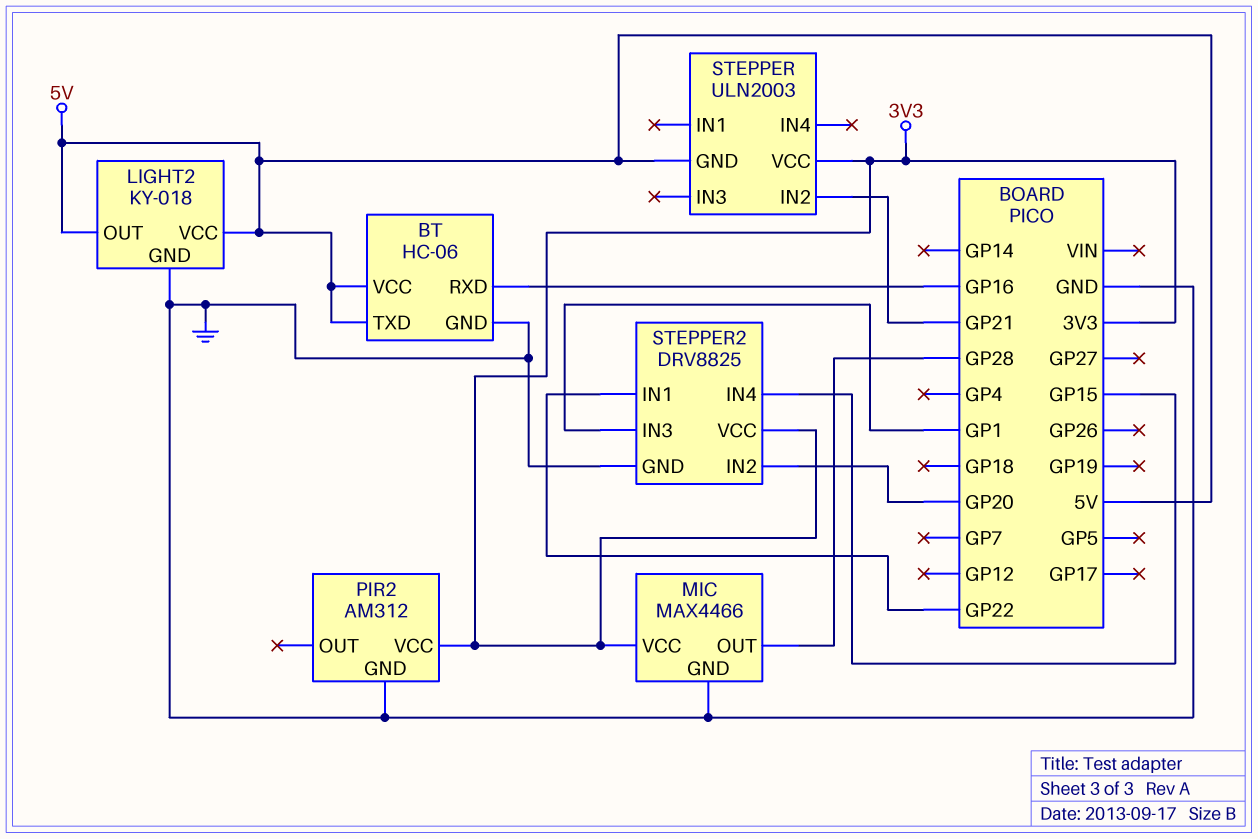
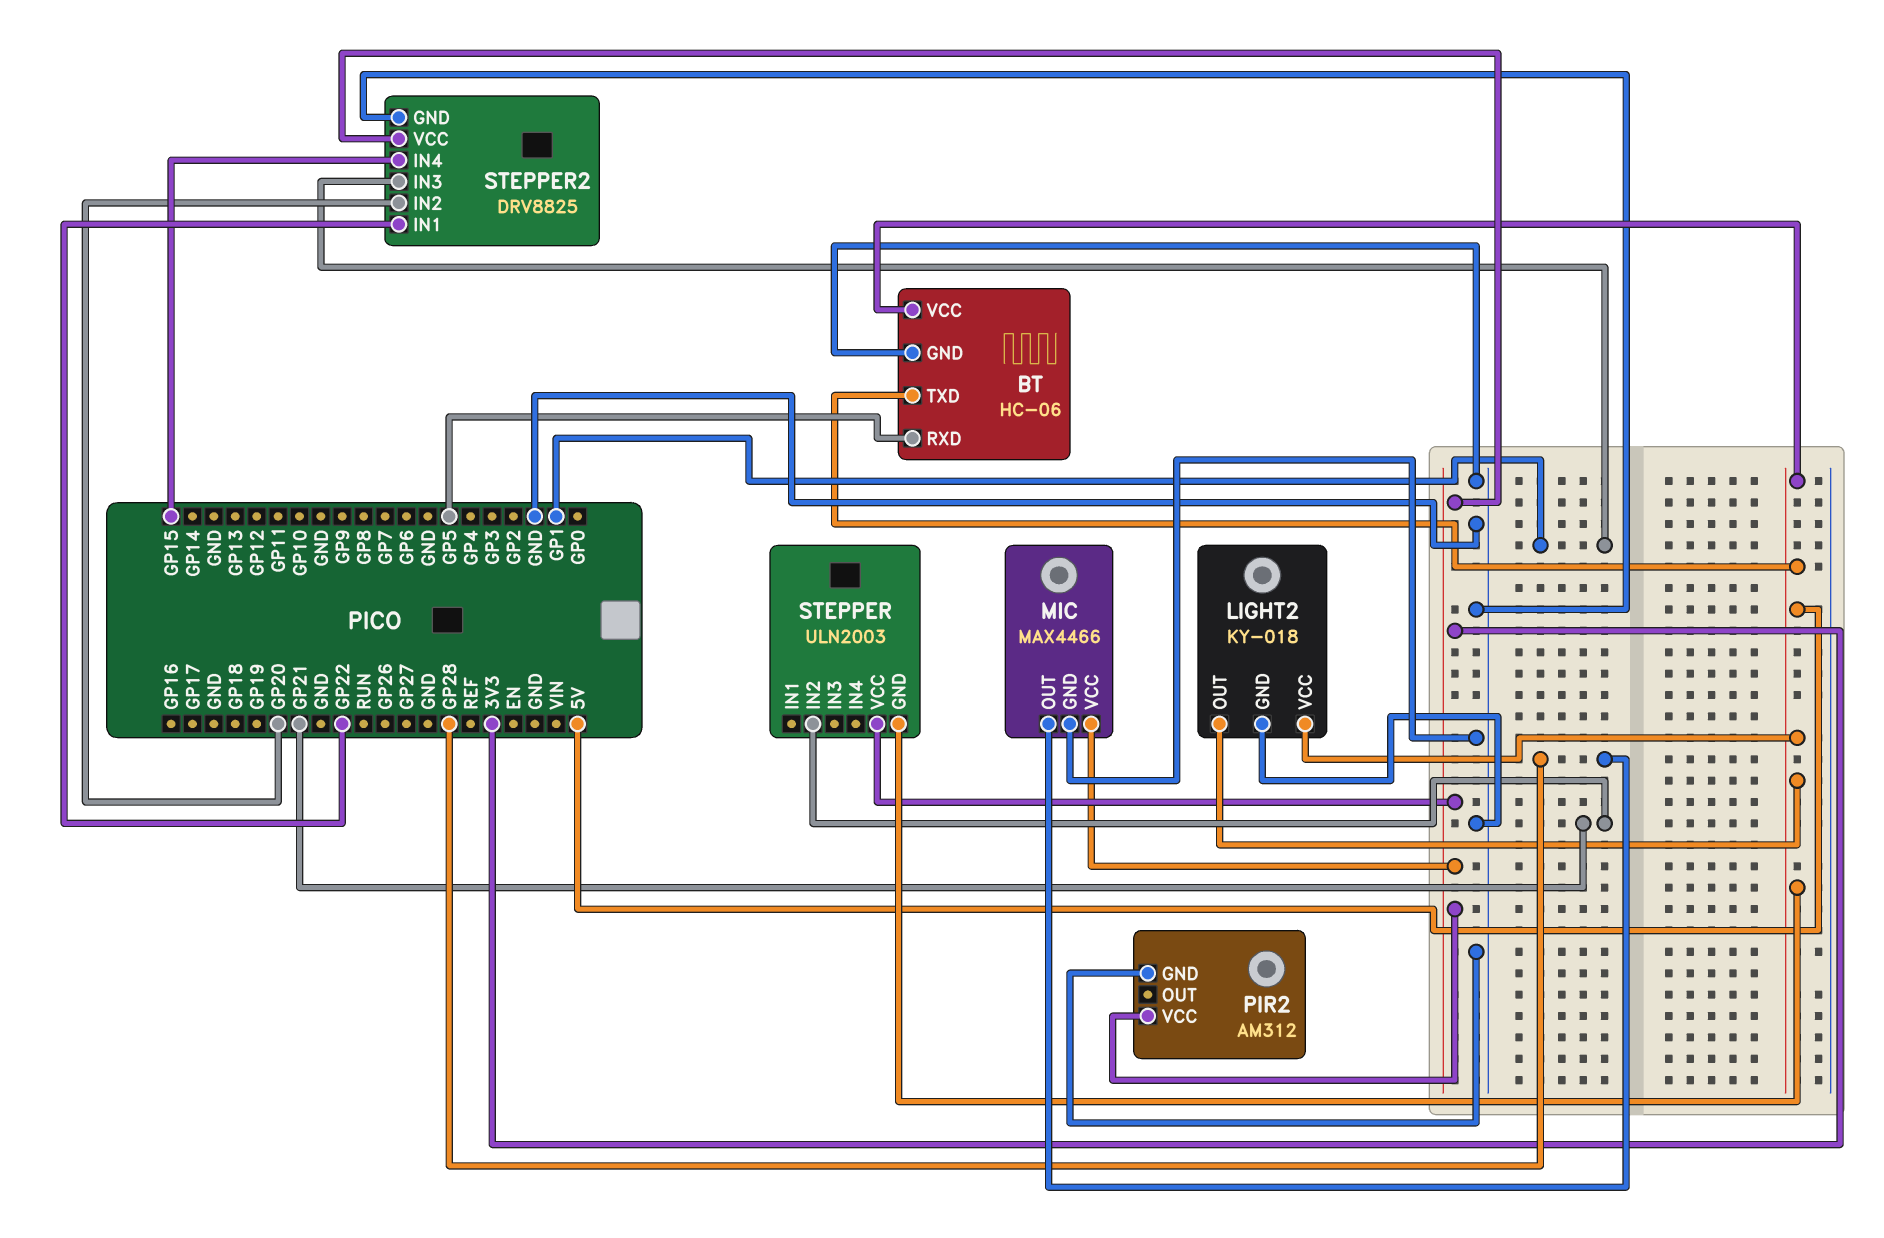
BT pin RXD: GP16 -> GP5

